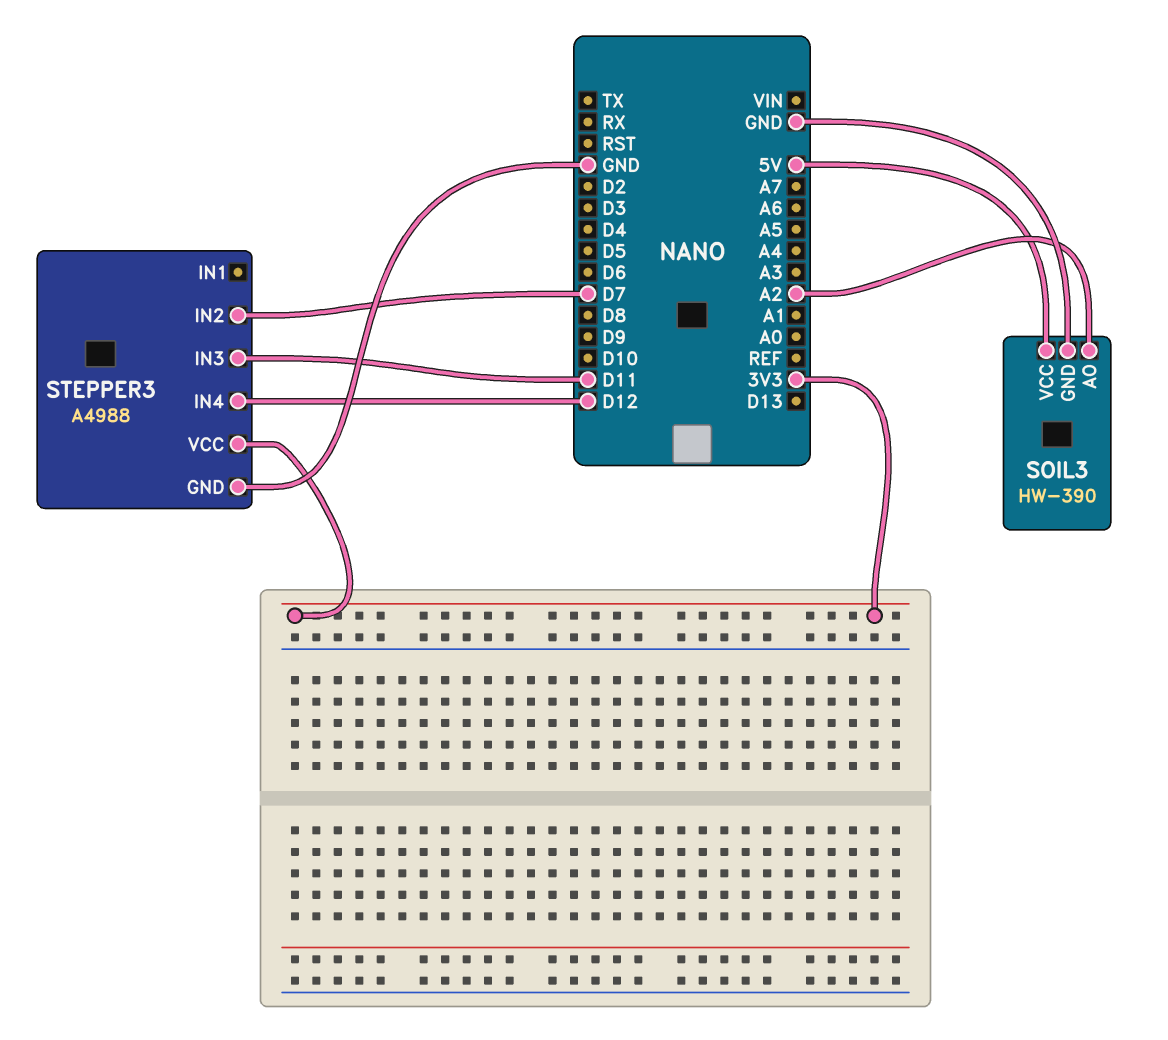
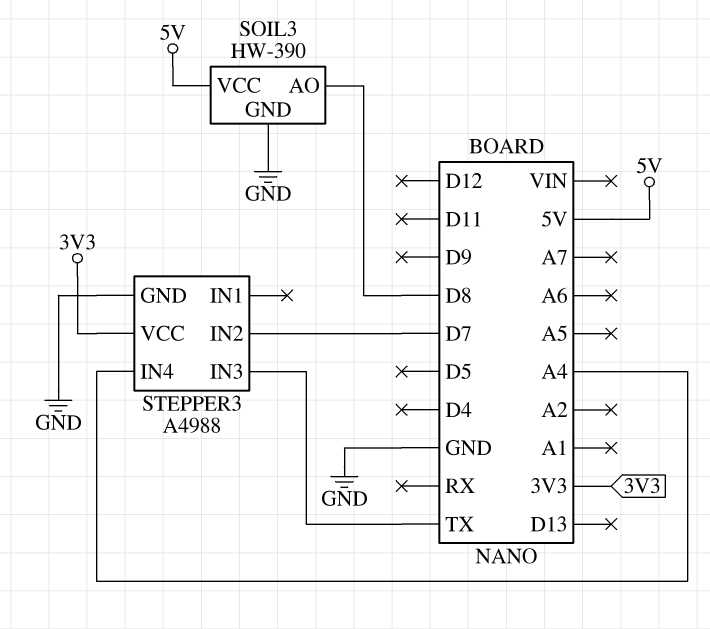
SOIL3 pin AO: A2 -> D8
STEPPER3 pin IN3: D11 -> TX
STEPPER3 pin IN4: D12 -> A4

